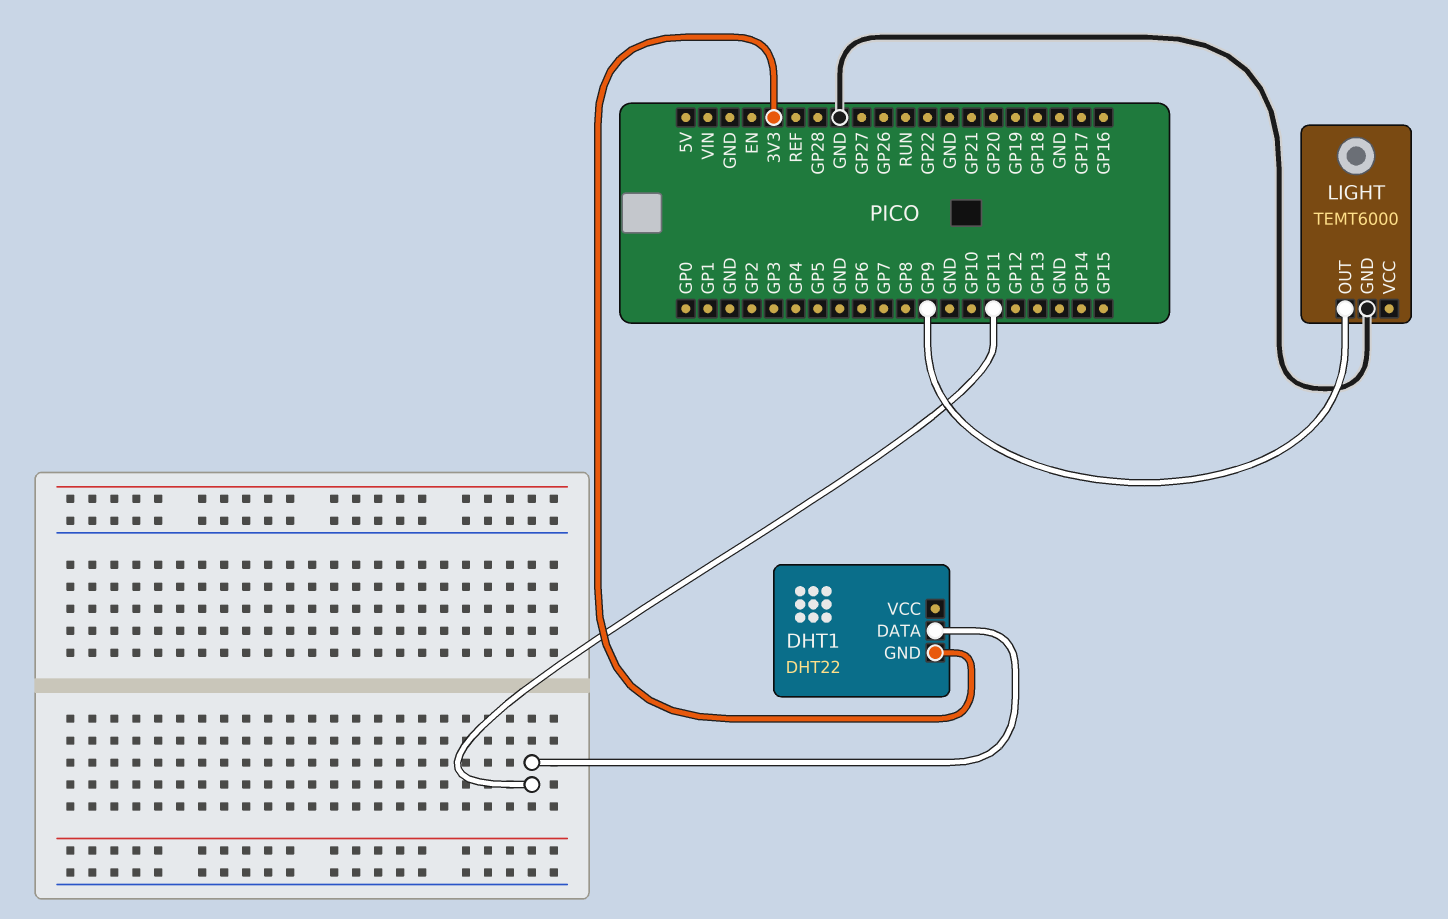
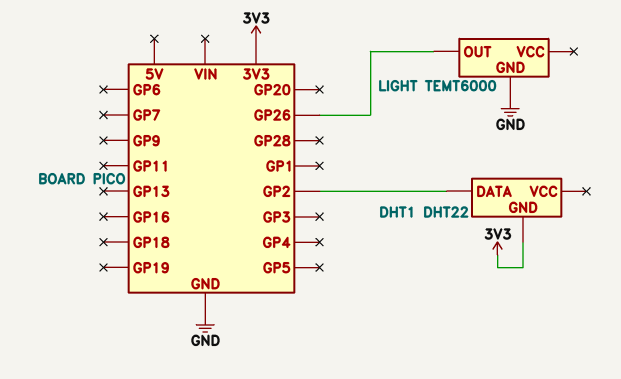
DHT1 pin DATA: GP11 -> GP2
LIGHT pin OUT: GP9 -> GP26

